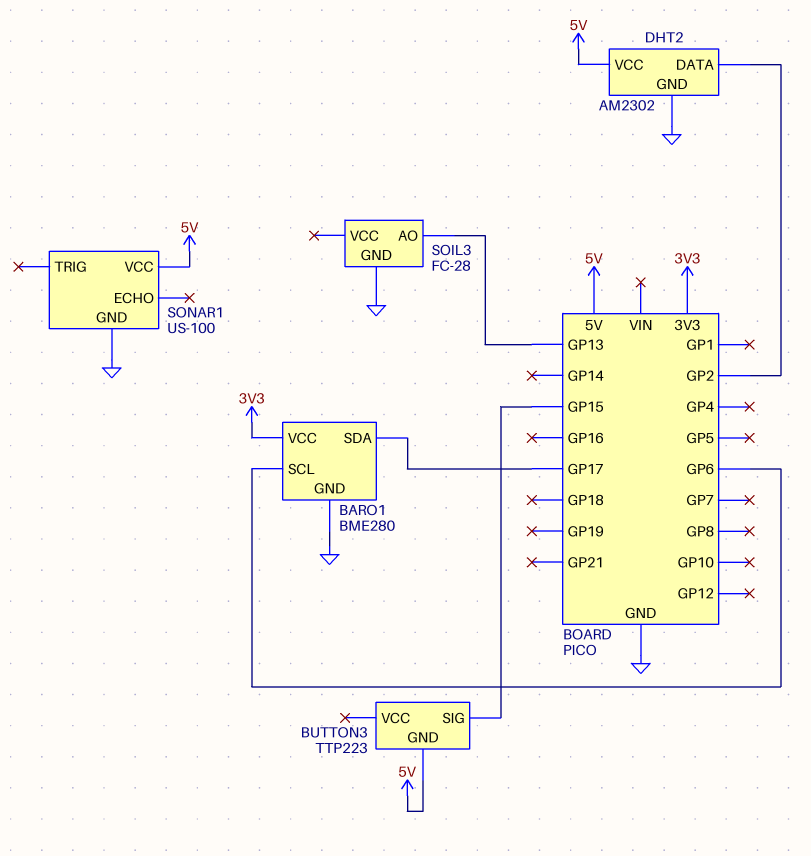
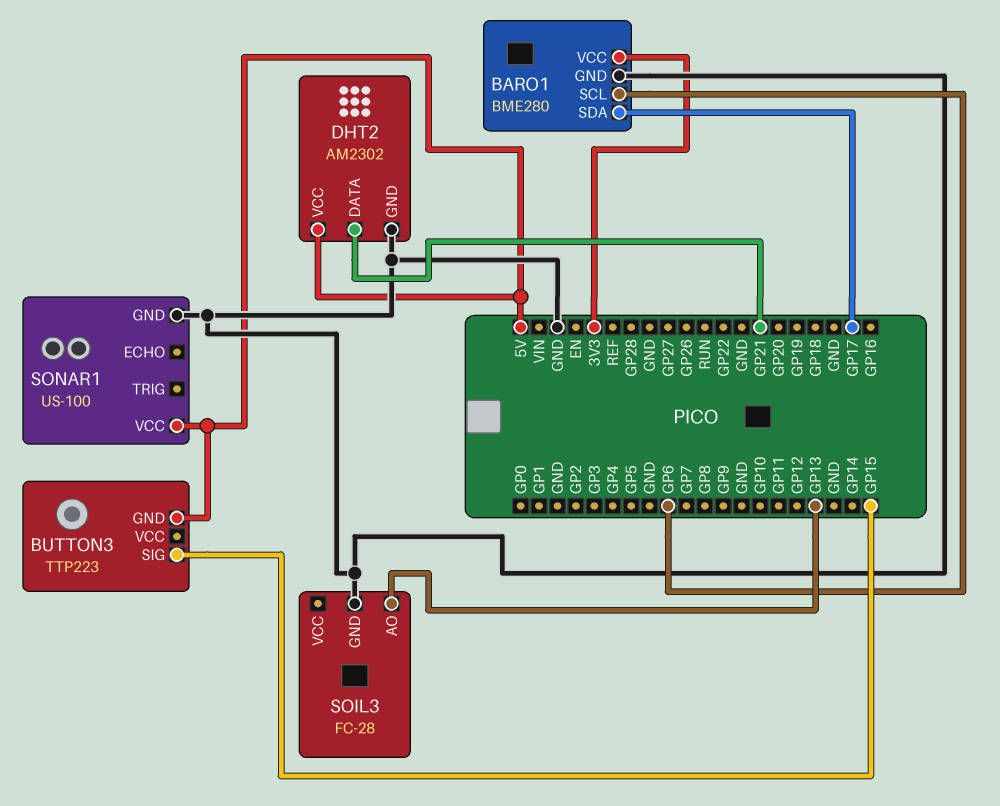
DHT2 pin DATA: GP2 -> GP21

